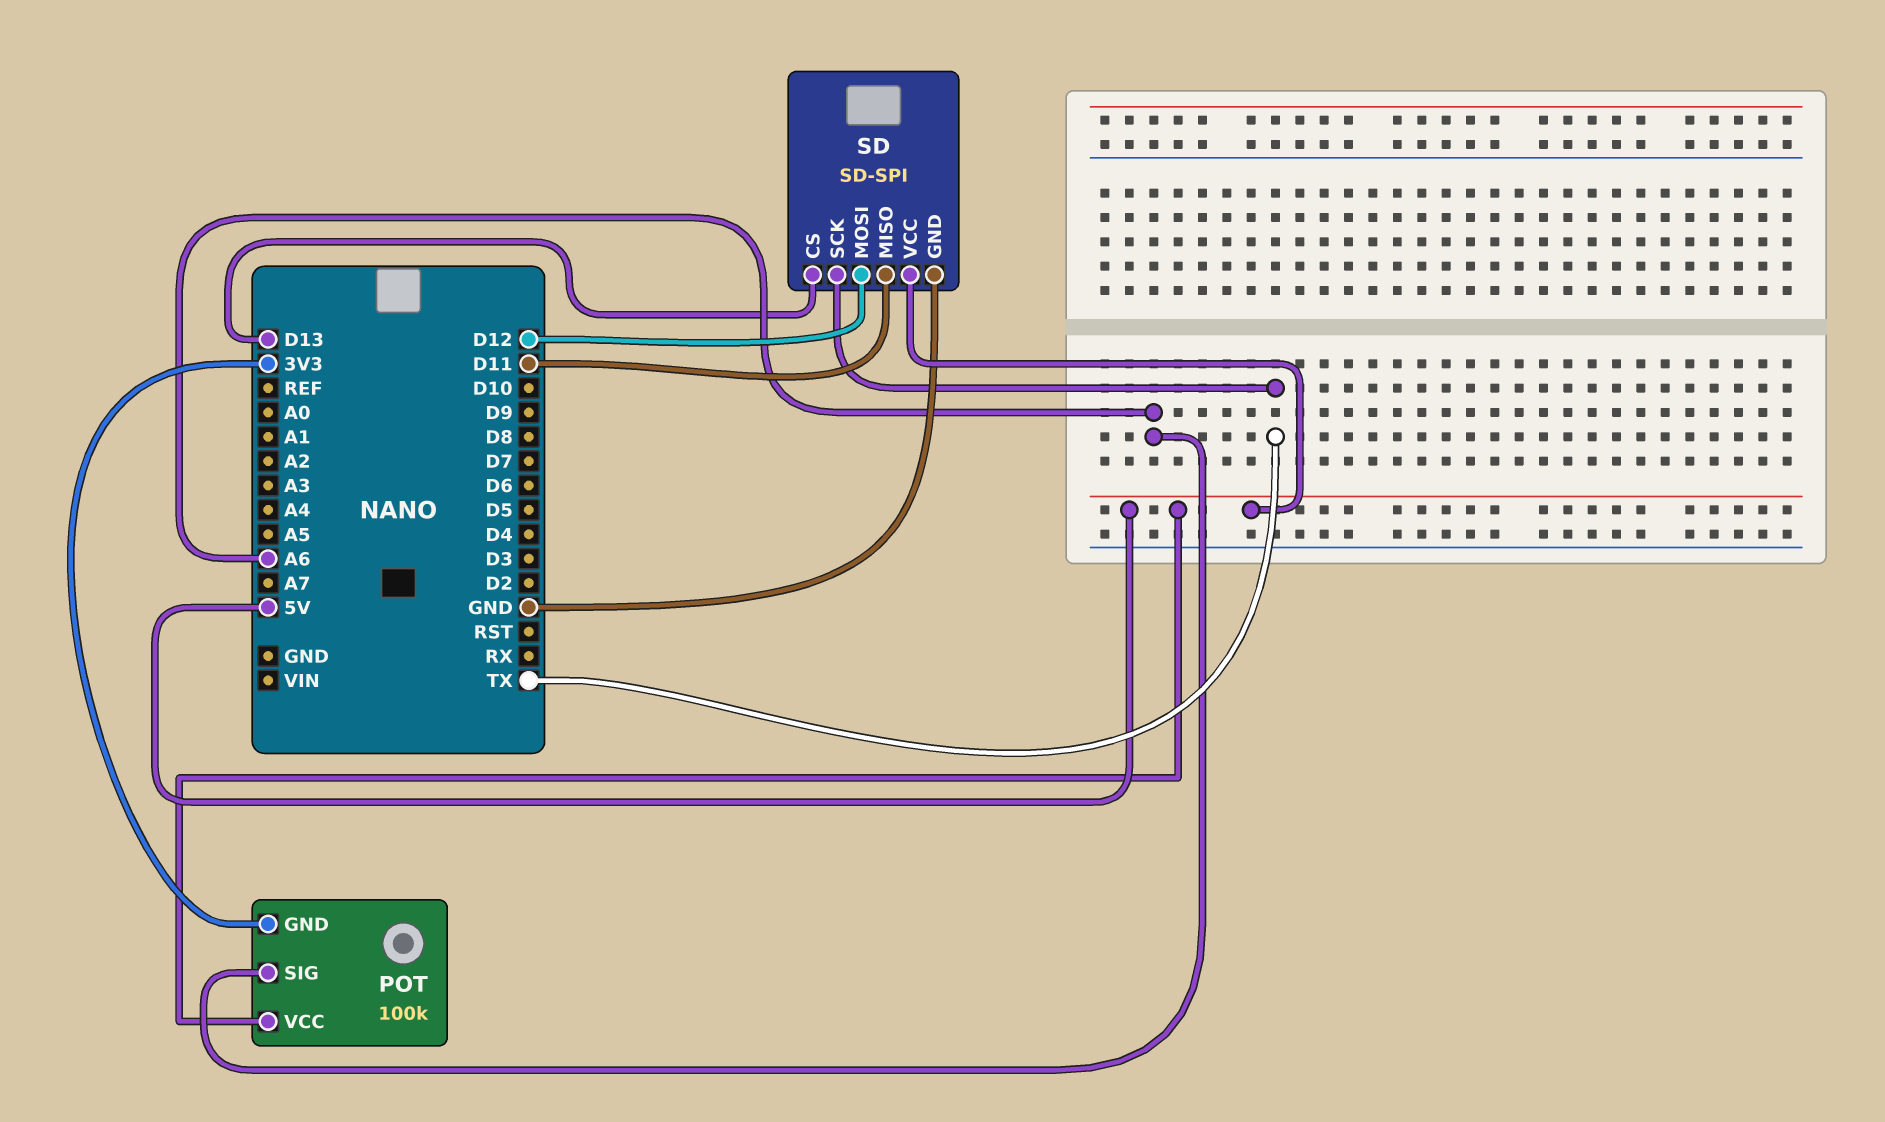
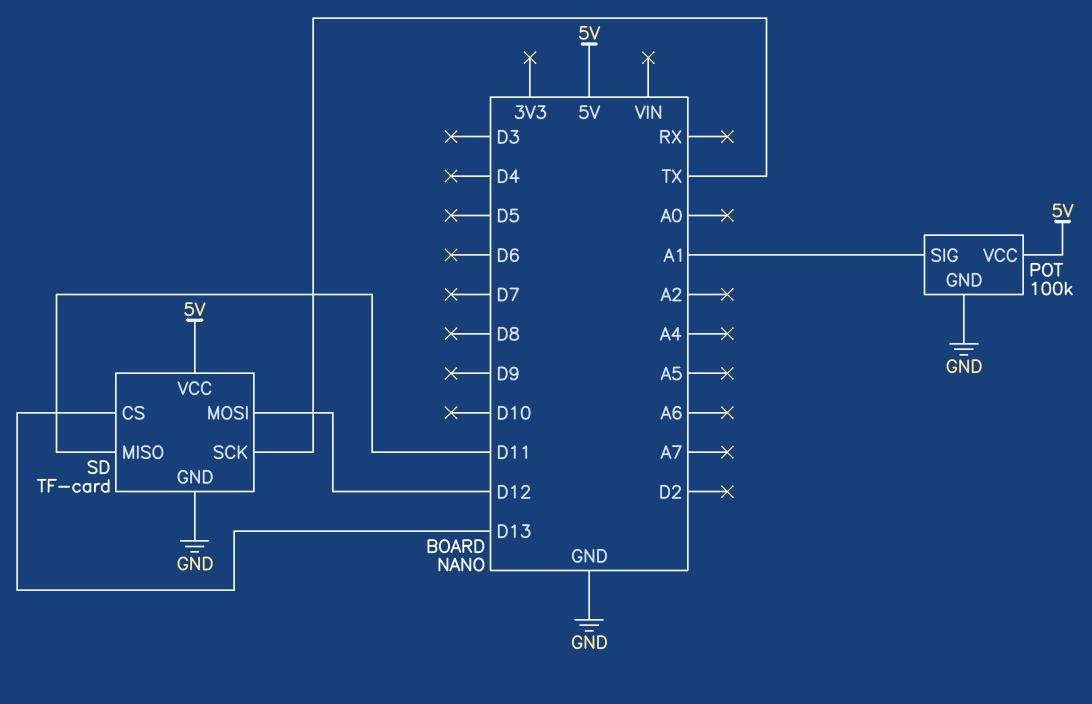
POT pin GND: 3V3 -> GND
POT pin SIG: A6 -> A1
SD: SD-SPI -> TF-card

